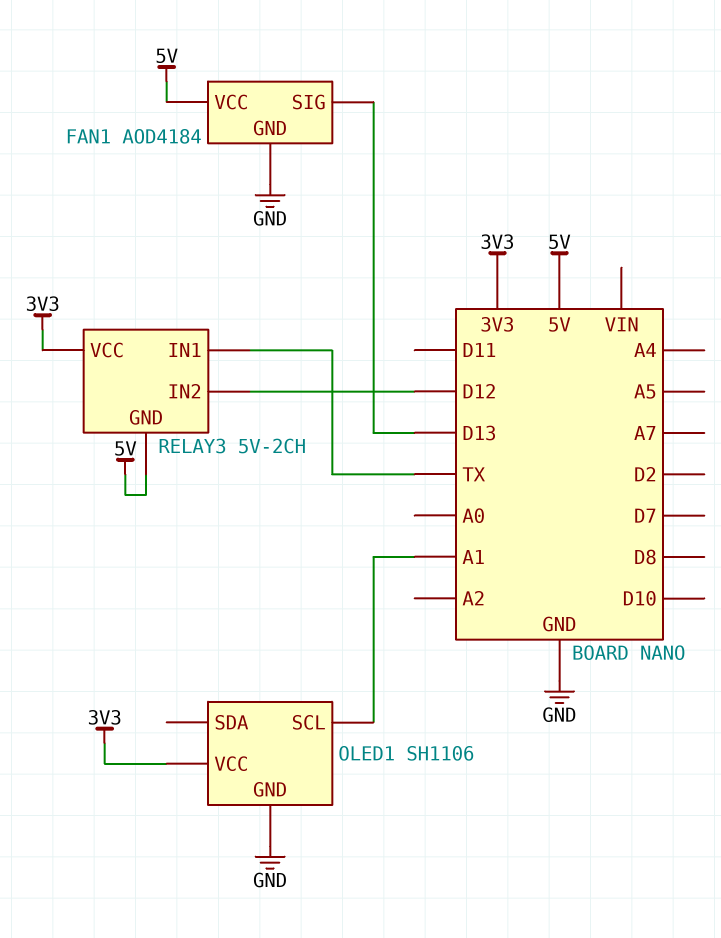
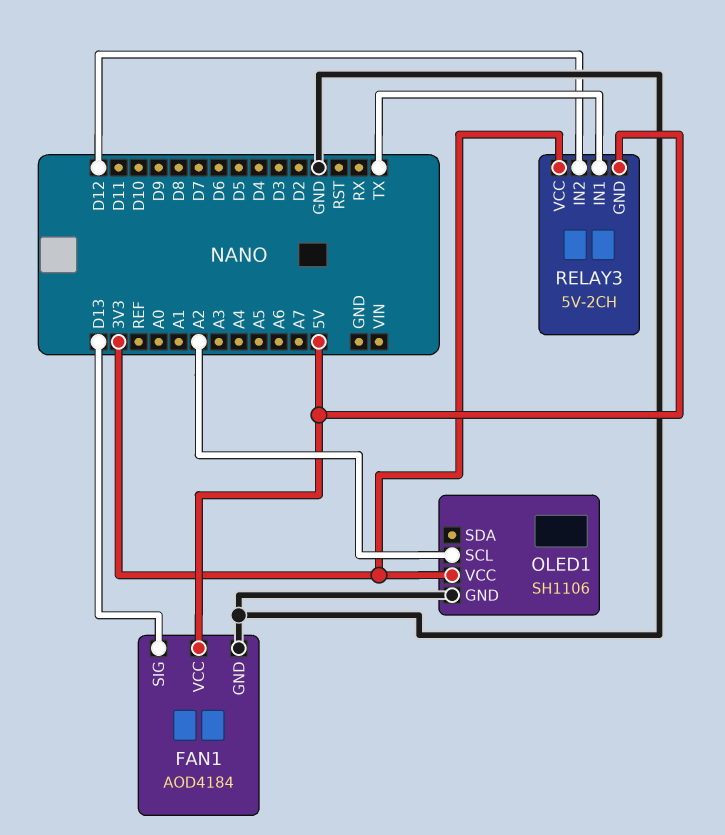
OLED1 pin SCL: A1 -> A2

